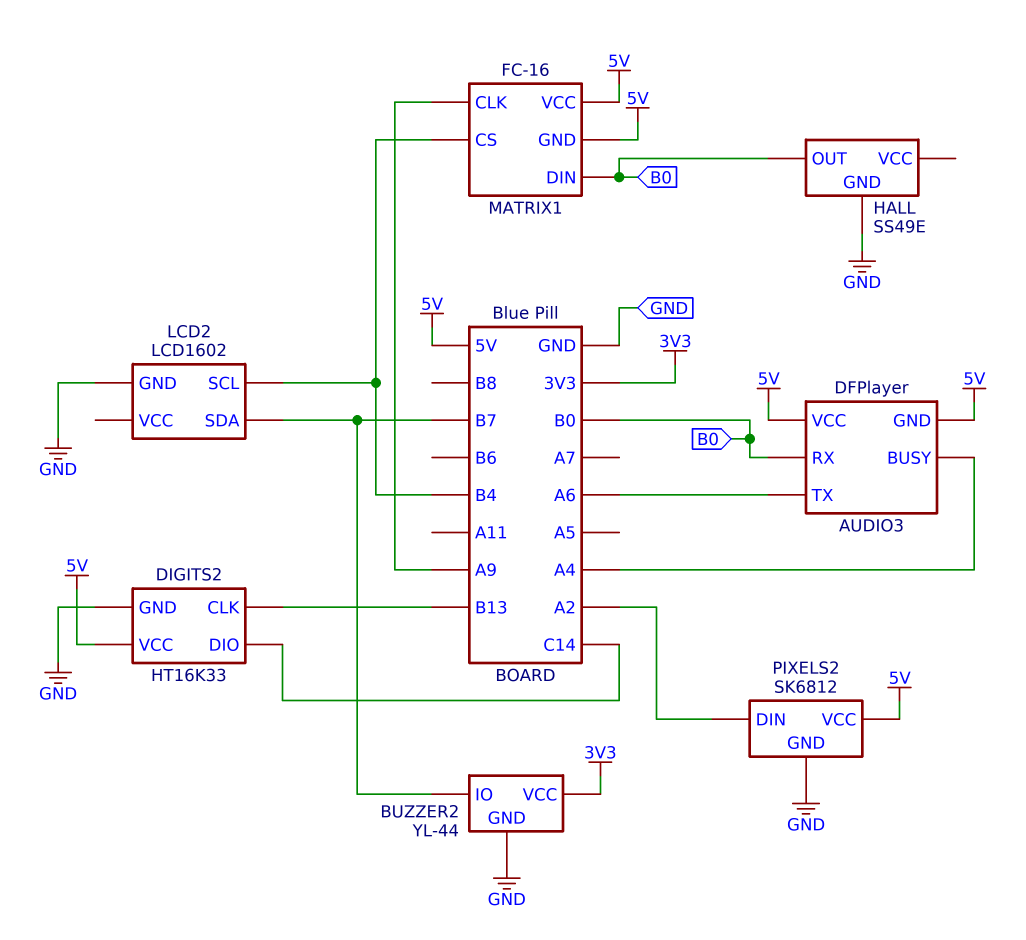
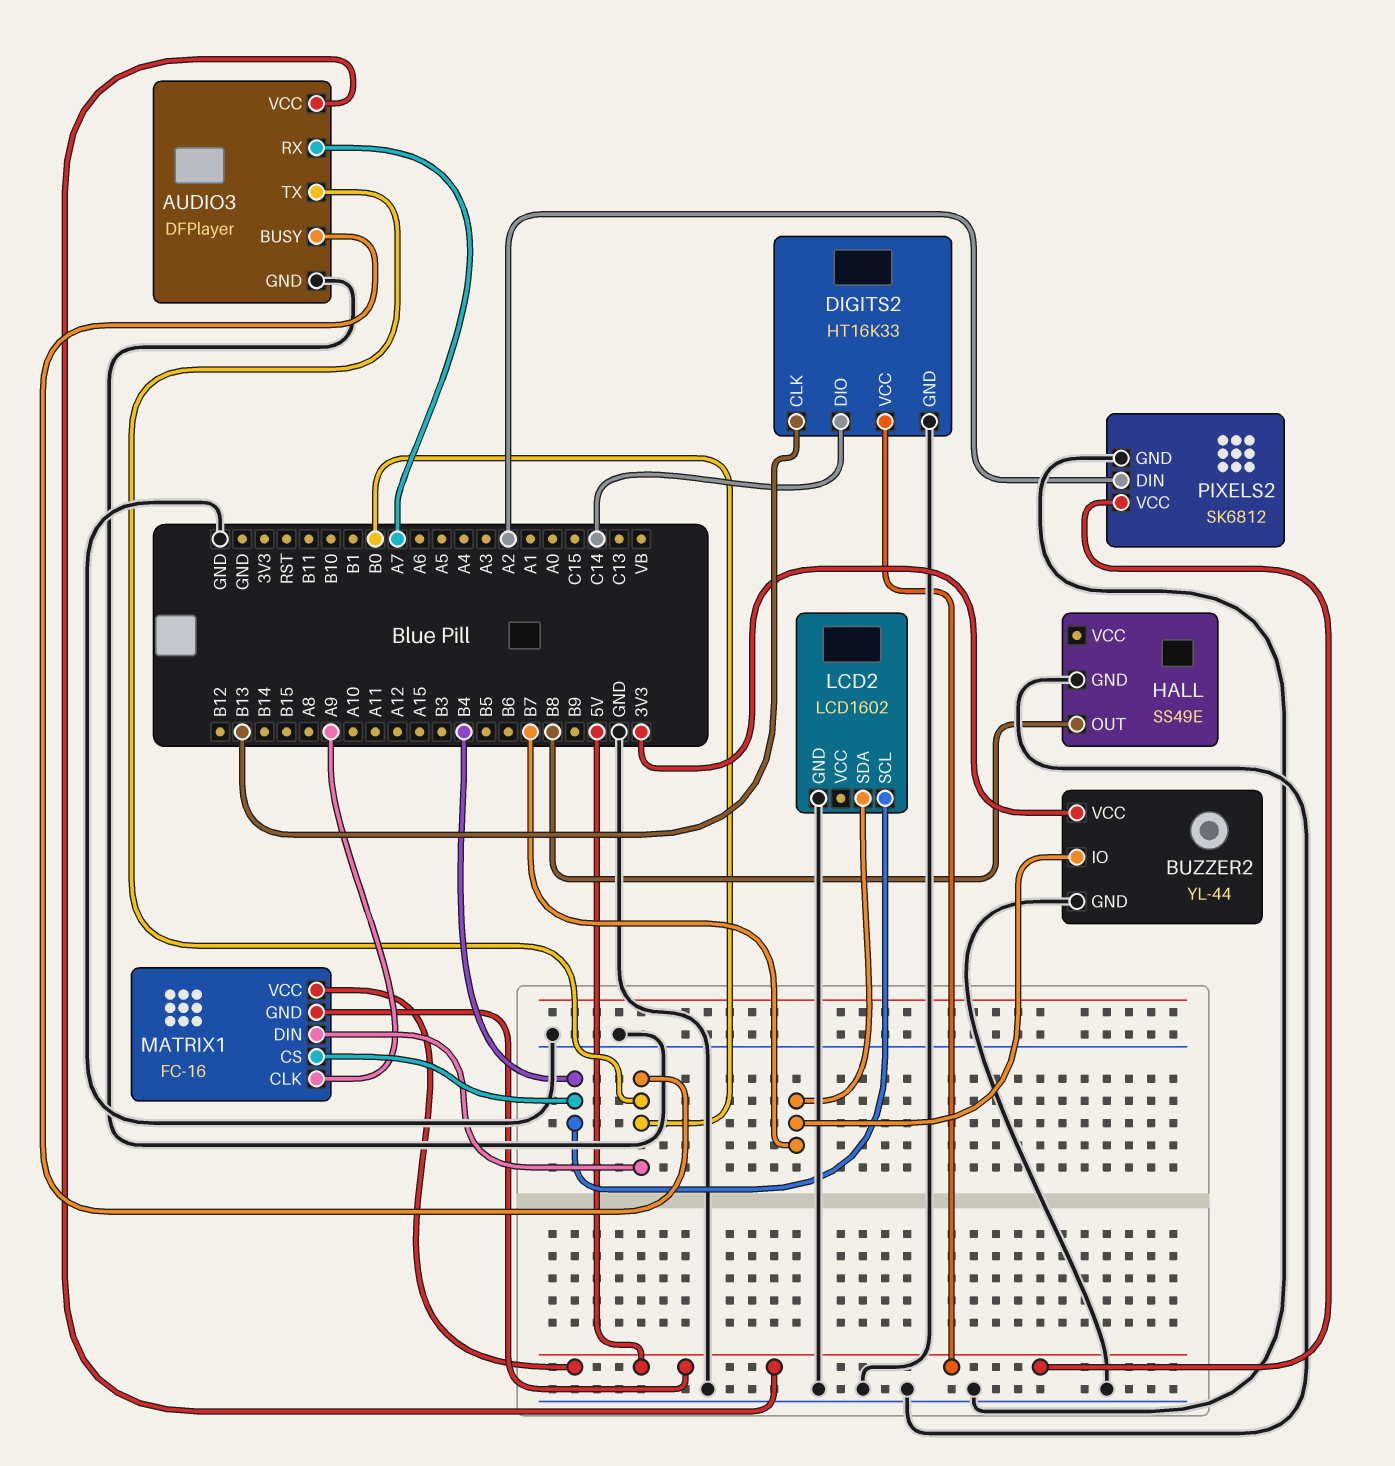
AUDIO3 pin BUSY: A4 -> B0
AUDIO3 pin GND: 5V -> GND
AUDIO3 pin RX: B0 -> A7
AUDIO3 pin TX: A6 -> B0
HALL pin OUT: B0 -> B8

